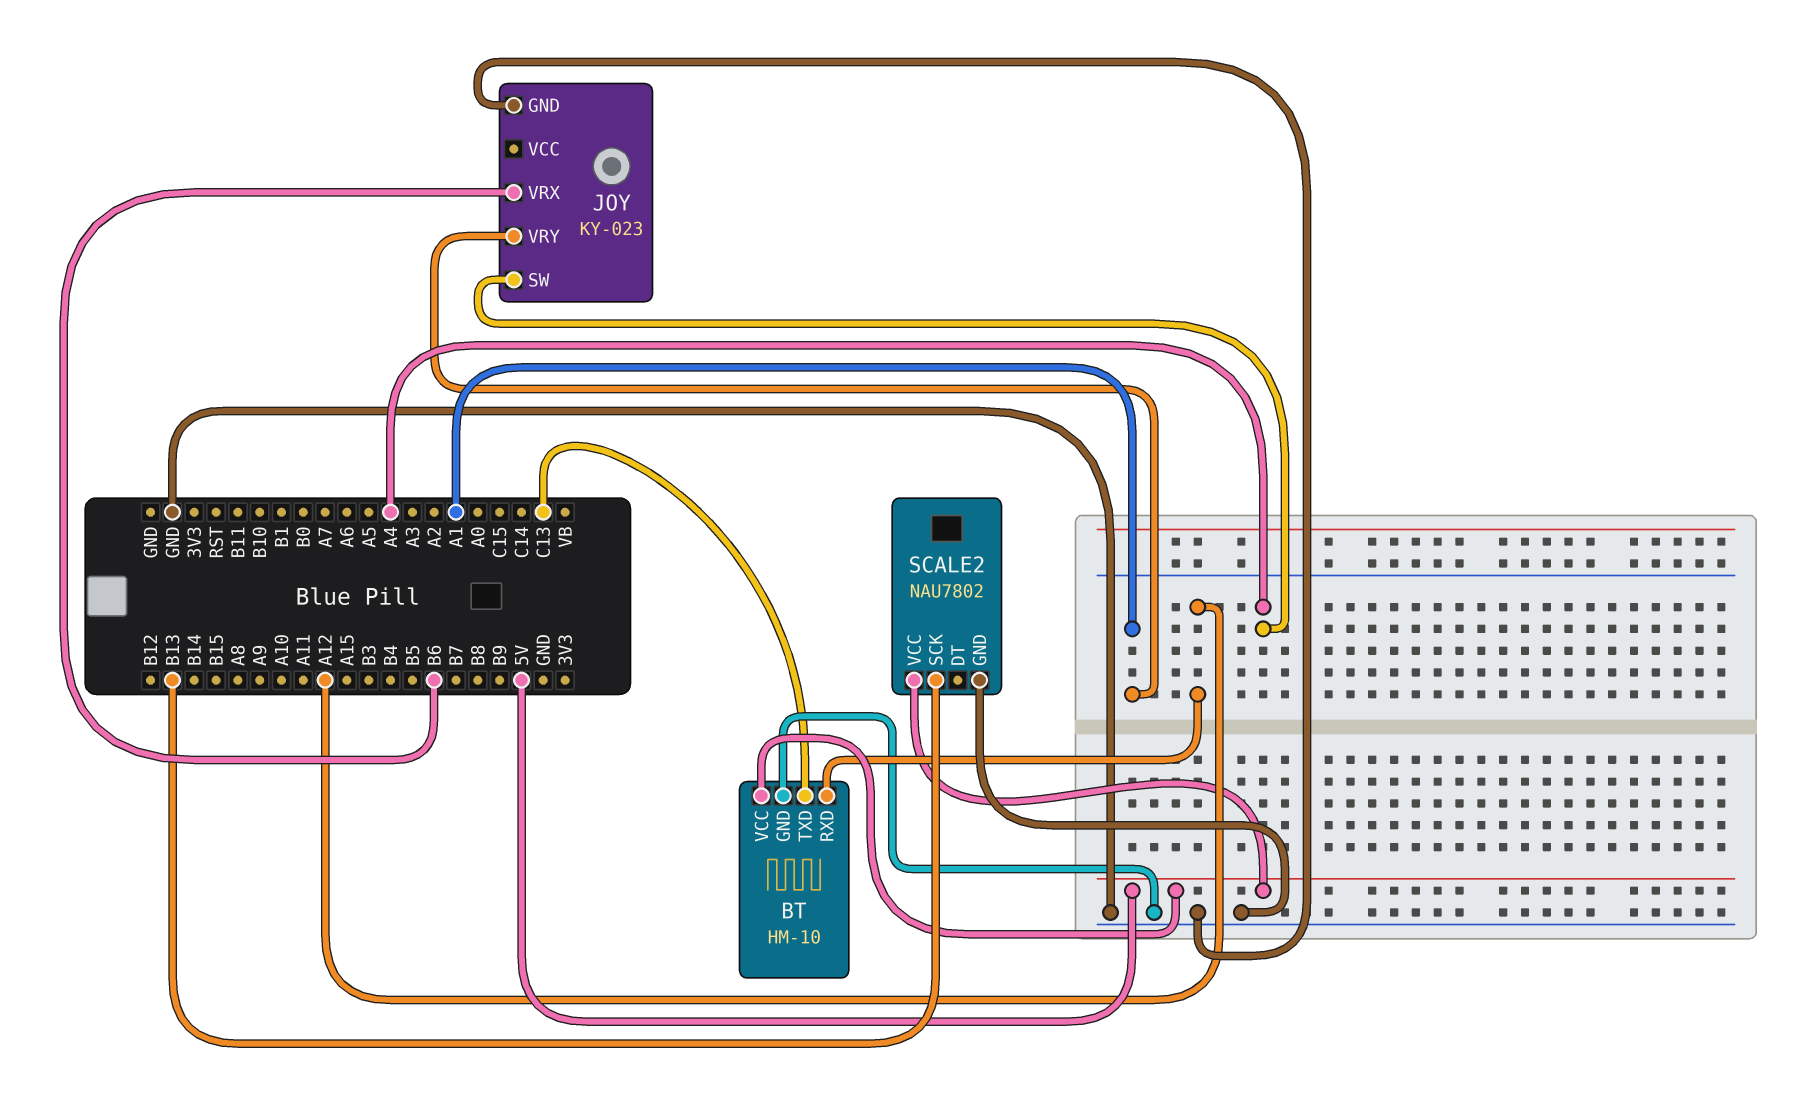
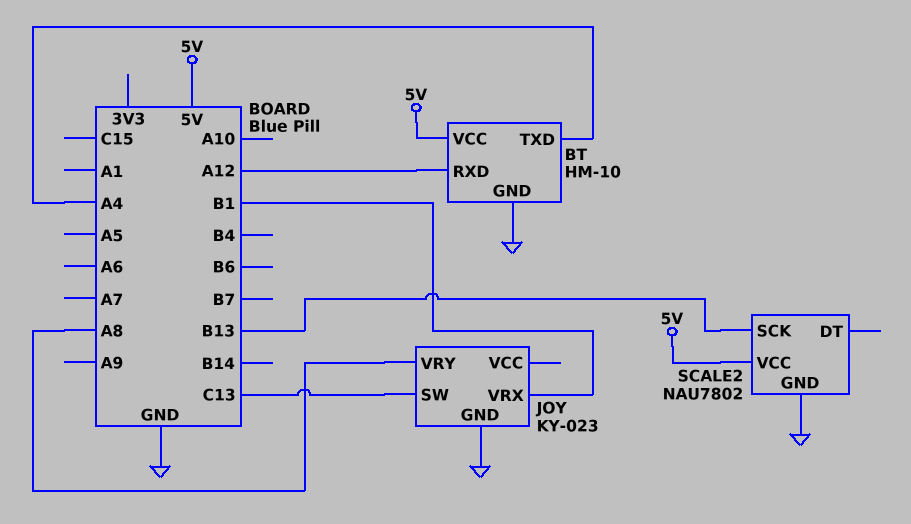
BT pin TXD: C13 -> A4
JOY pin SW: A4 -> C13
JOY pin VRX: B6 -> B1
JOY pin VRY: A1 -> A8

